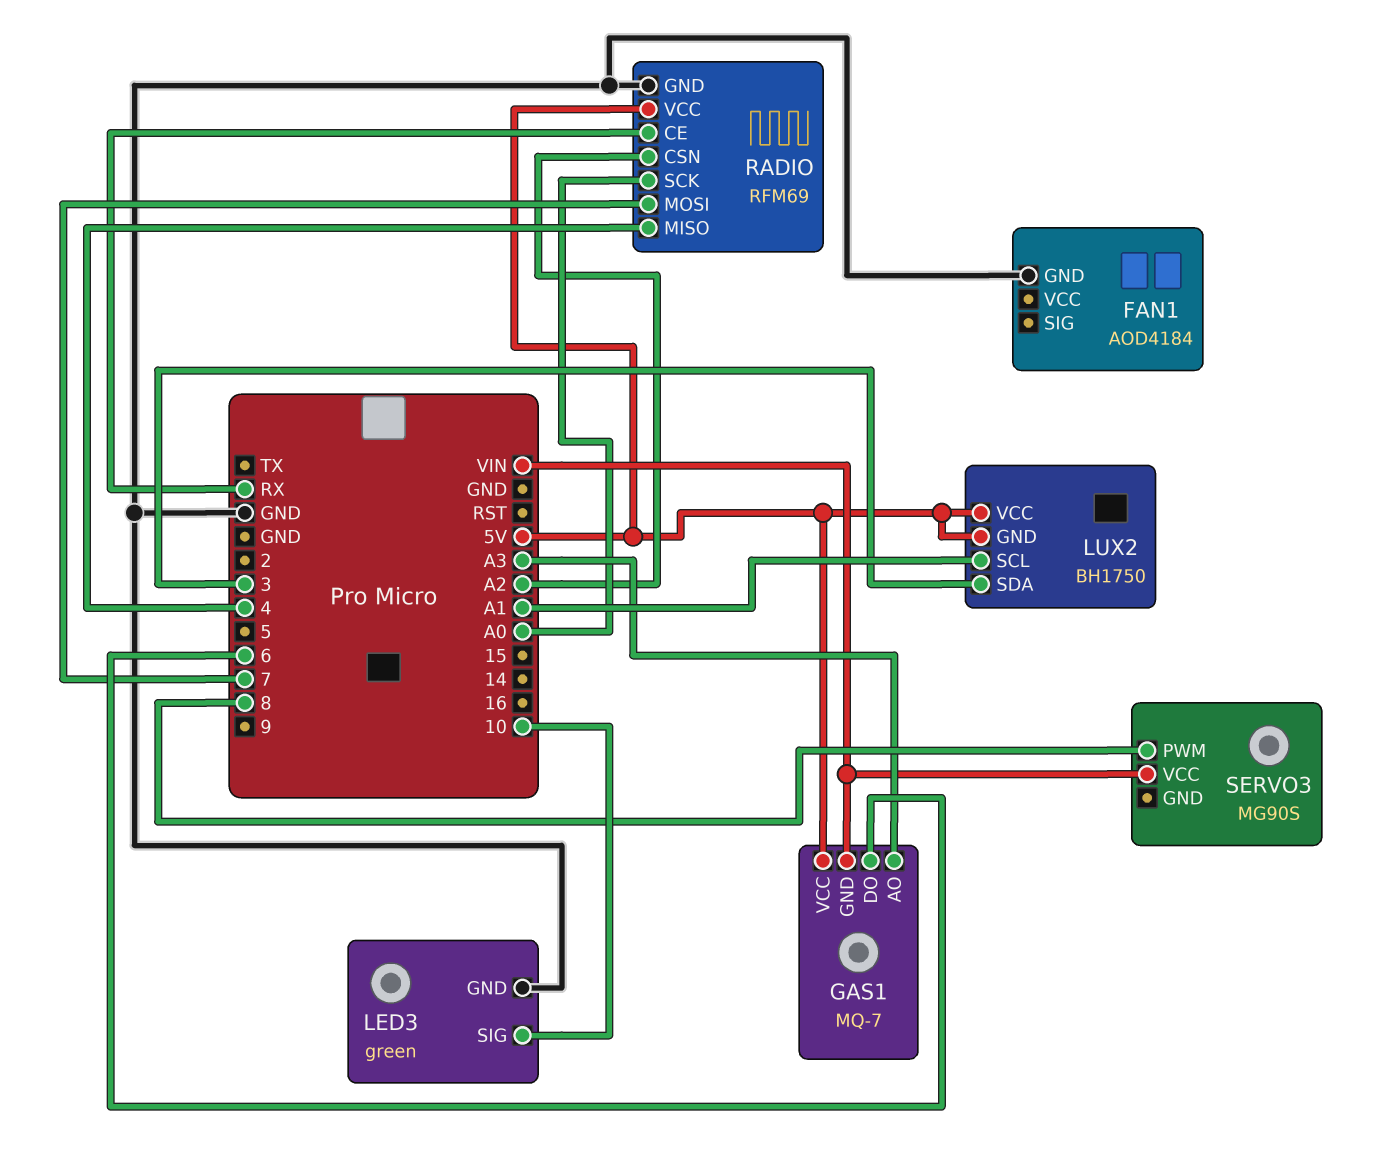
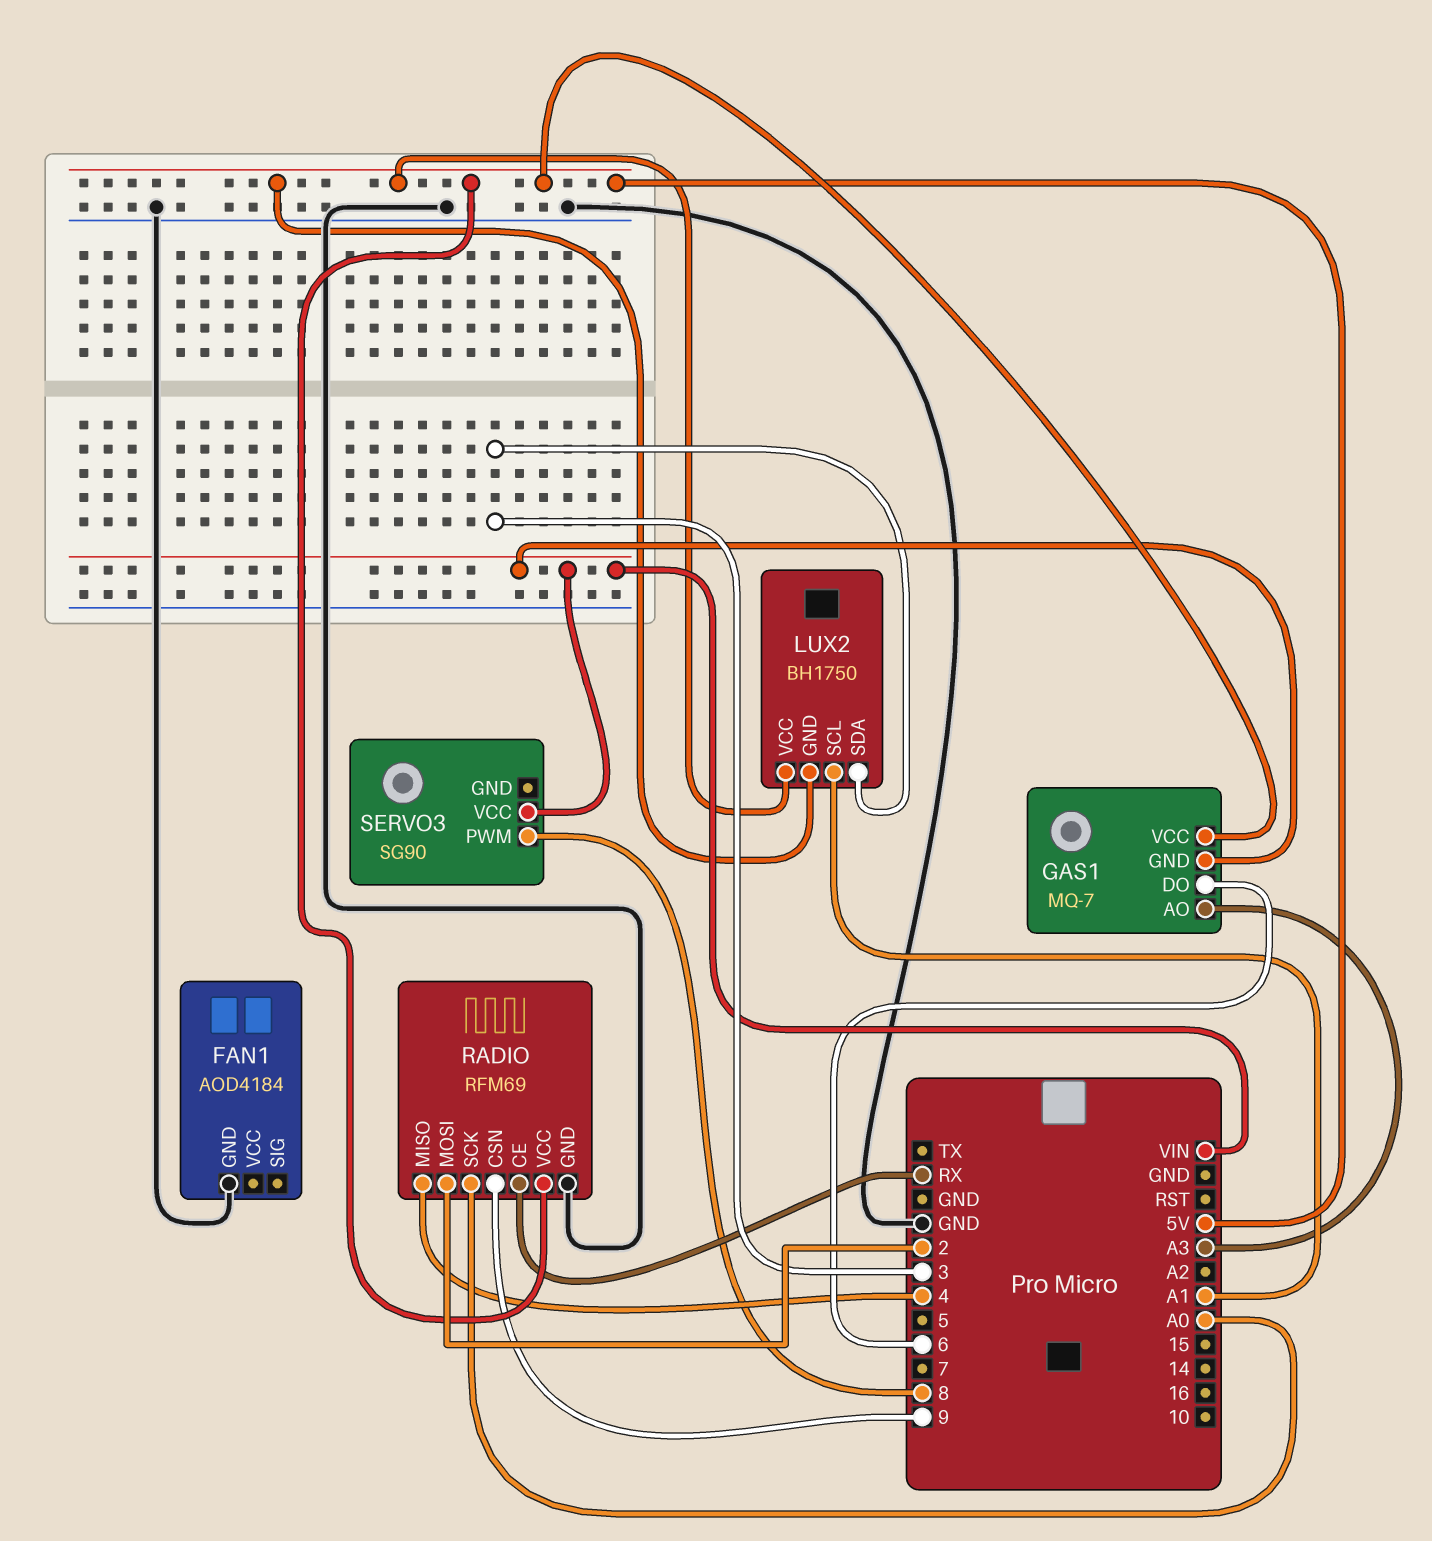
LED3: green -> none
LED3 pin GND: GND -> none
LED3 pin SIG: 10 -> none
RADIO pin CSN: A2 -> 9
RADIO pin MOSI: 7 -> 2
SERVO3: MG90S -> SG90

